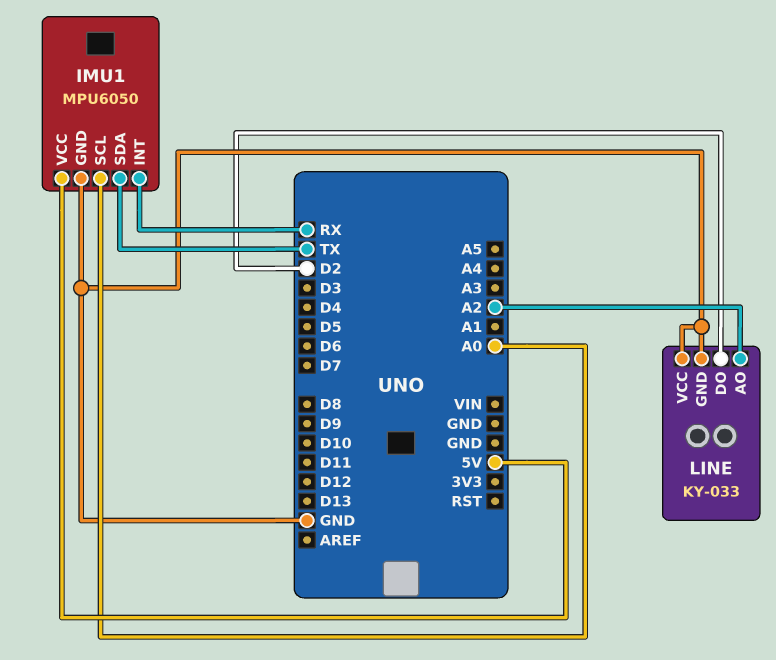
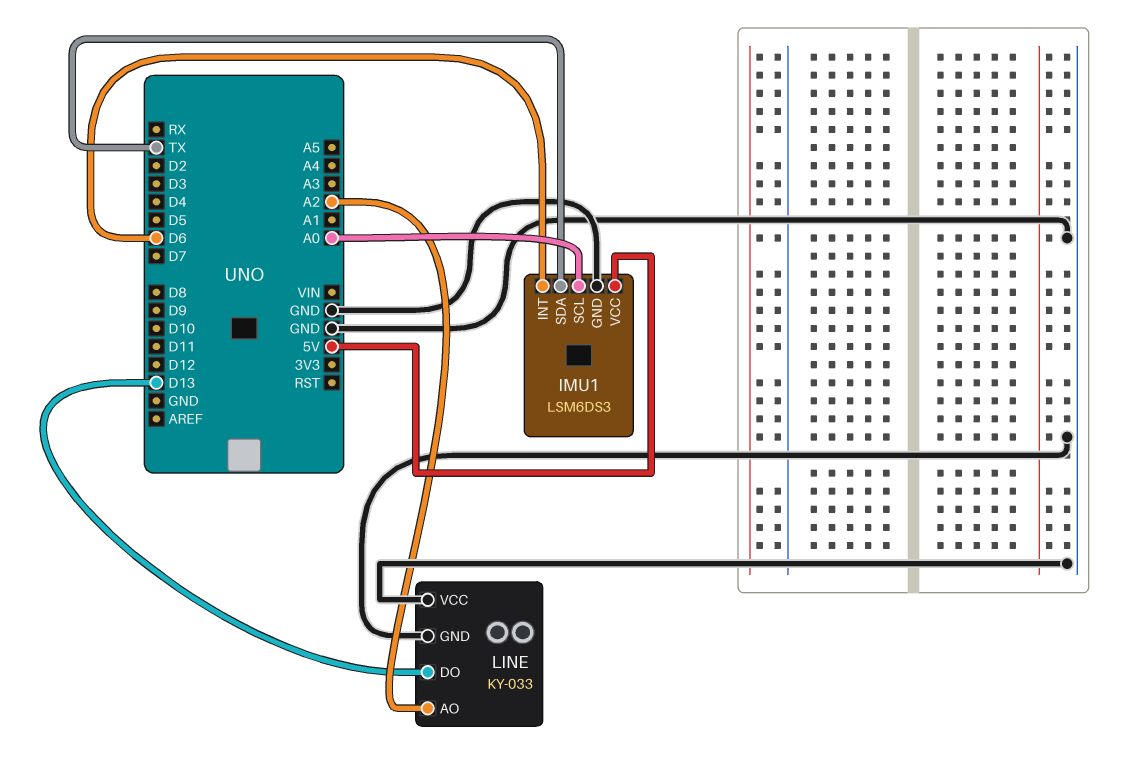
IMU1: MPU6050 -> LSM6DS3
IMU1 pin INT: RX -> D6
LINE pin DO: D2 -> D13

